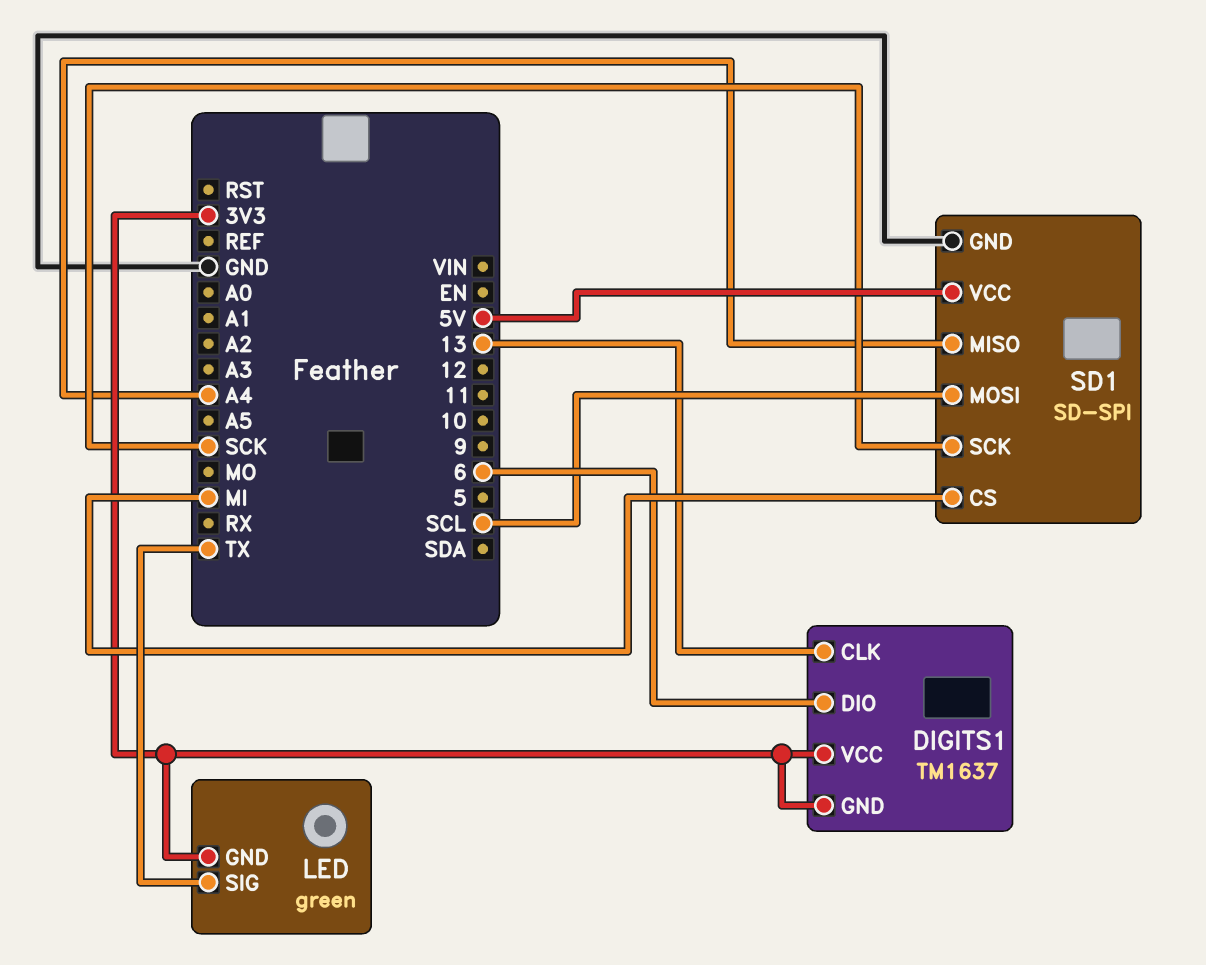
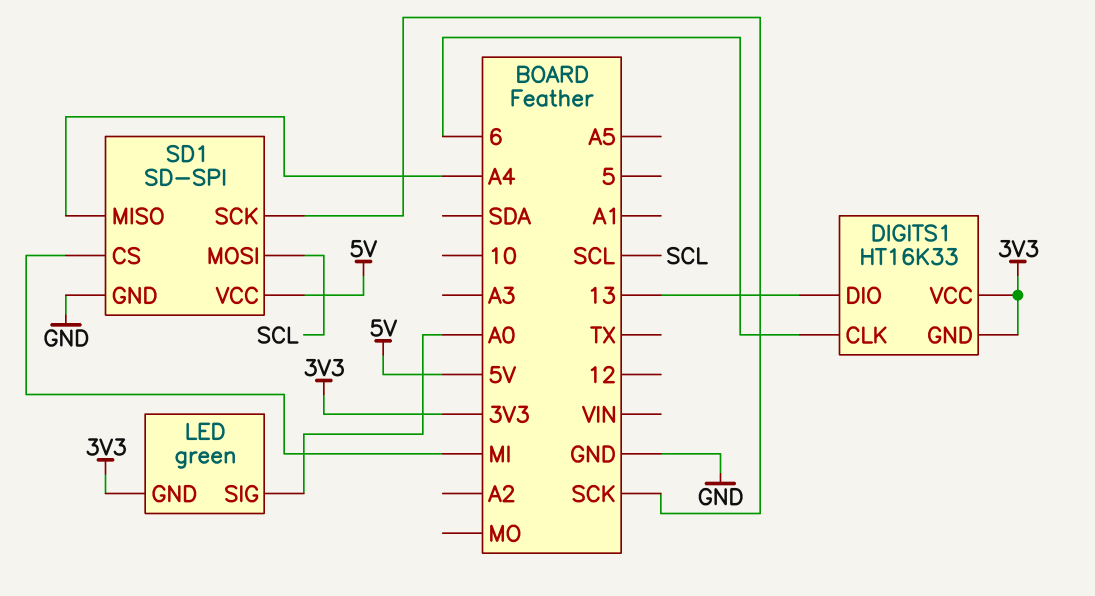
DIGITS1: TM1637 -> HT16K33
DIGITS1 pin CLK: 13 -> 6
DIGITS1 pin DIO: 6 -> 13
LED pin SIG: TX -> A0

